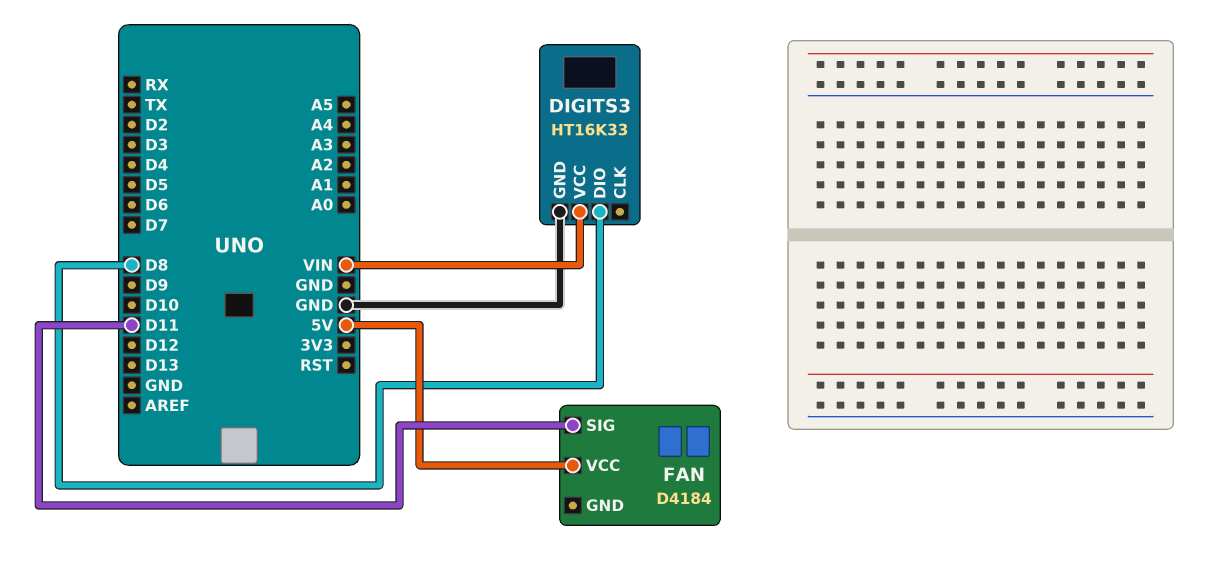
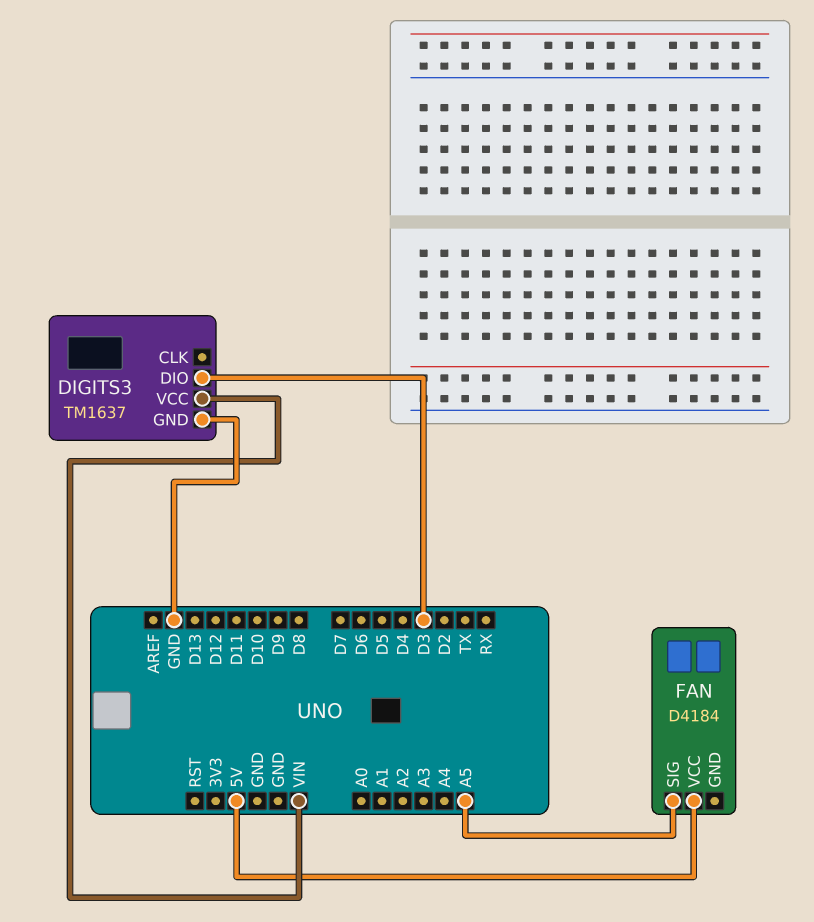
DIGITS3: HT16K33 -> TM1637
DIGITS3 pin DIO: D8 -> D3
FAN pin SIG: D11 -> A5

